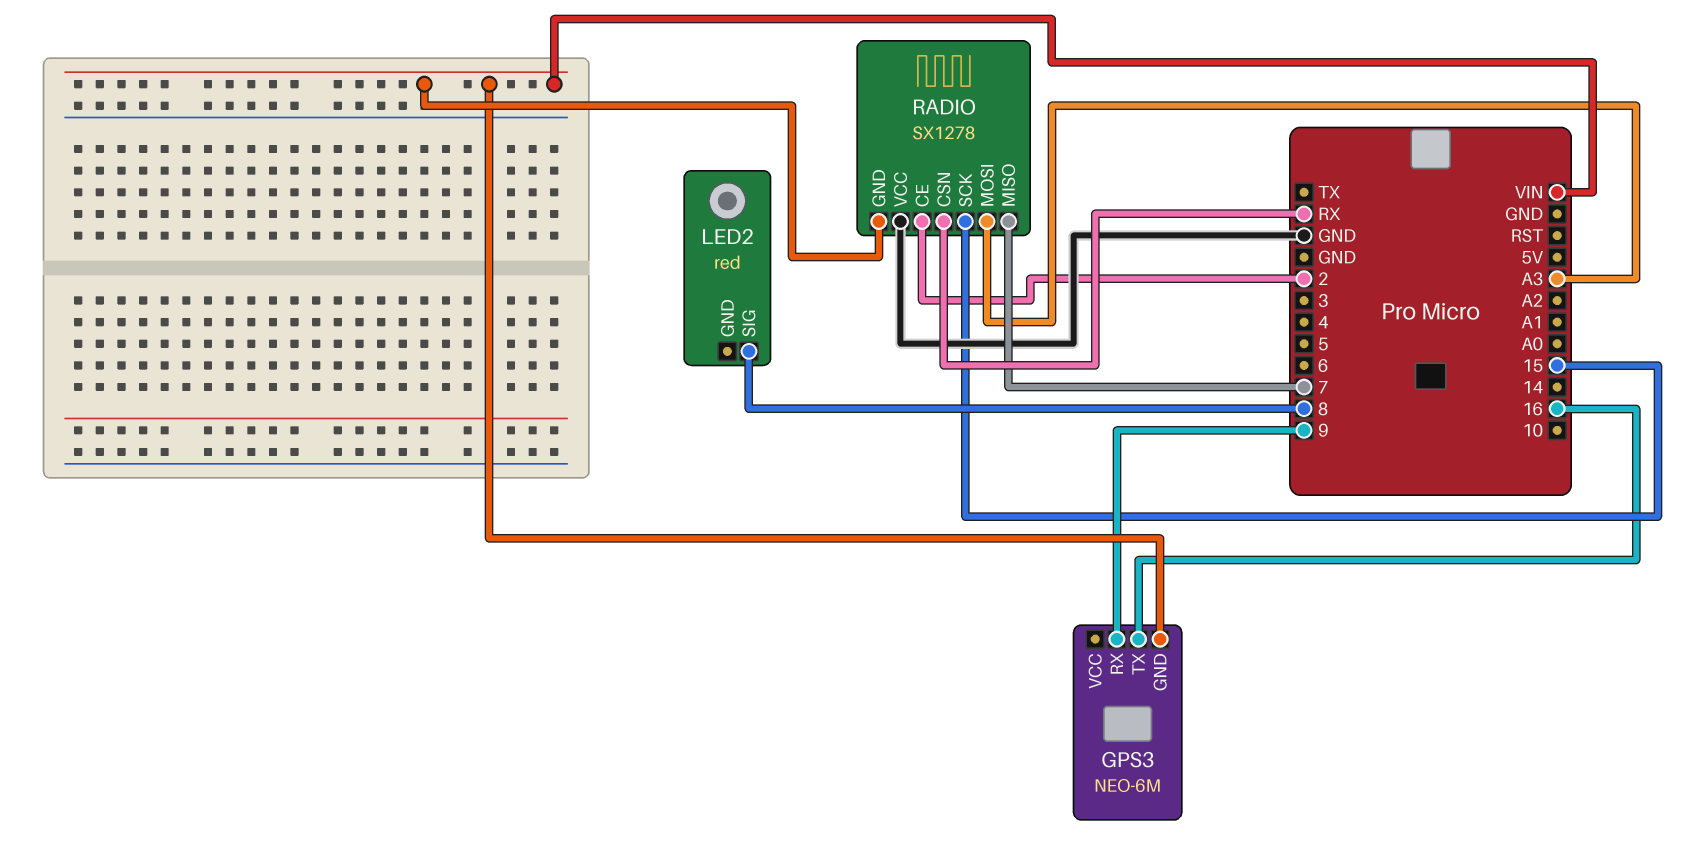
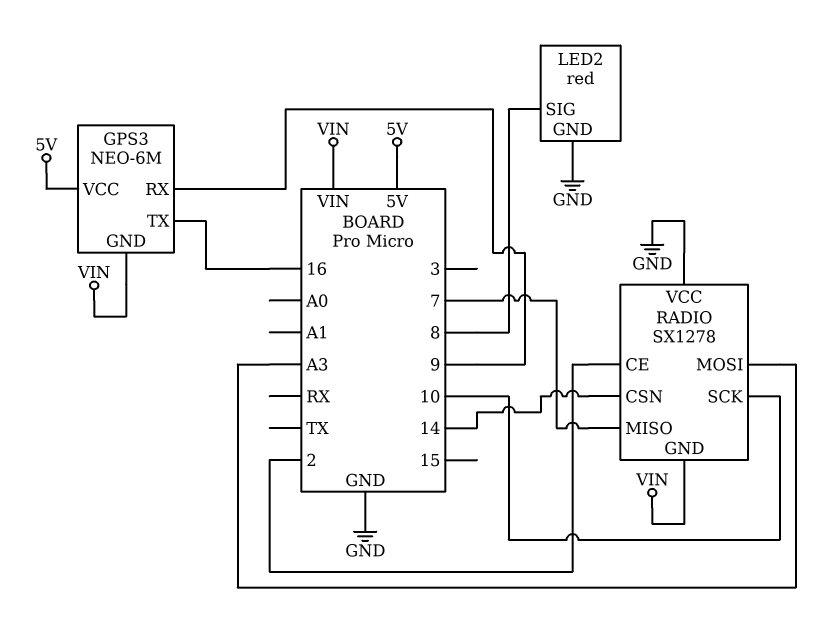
GPS3 pin VCC: none -> 5V
LED2 pin GND: none -> GND
RADIO pin CSN: RX -> 14
RADIO pin SCK: 15 -> 10

